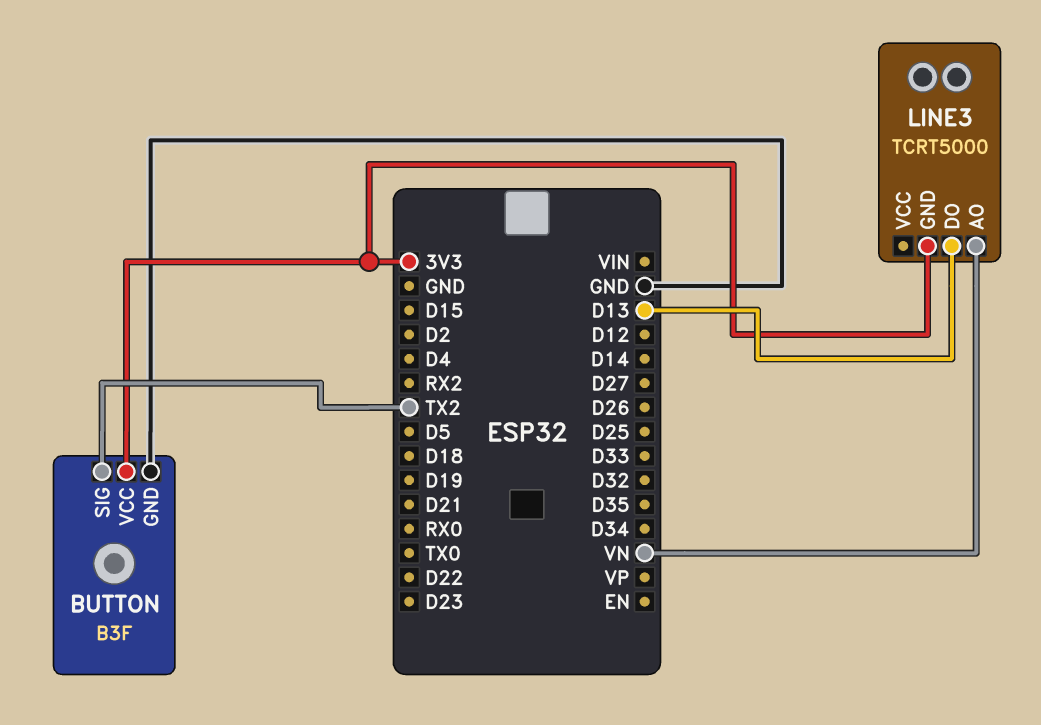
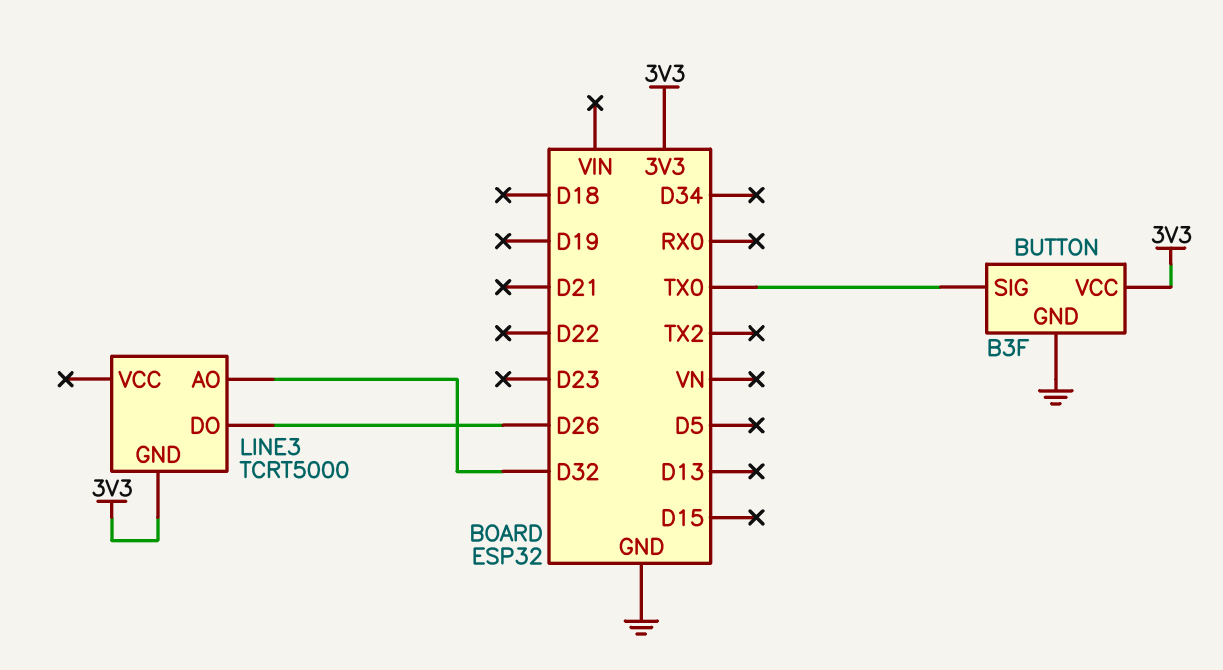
BUTTON pin SIG: TX2 -> TX0
LINE3 pin AO: VN -> D32
LINE3 pin DO: D13 -> D26

